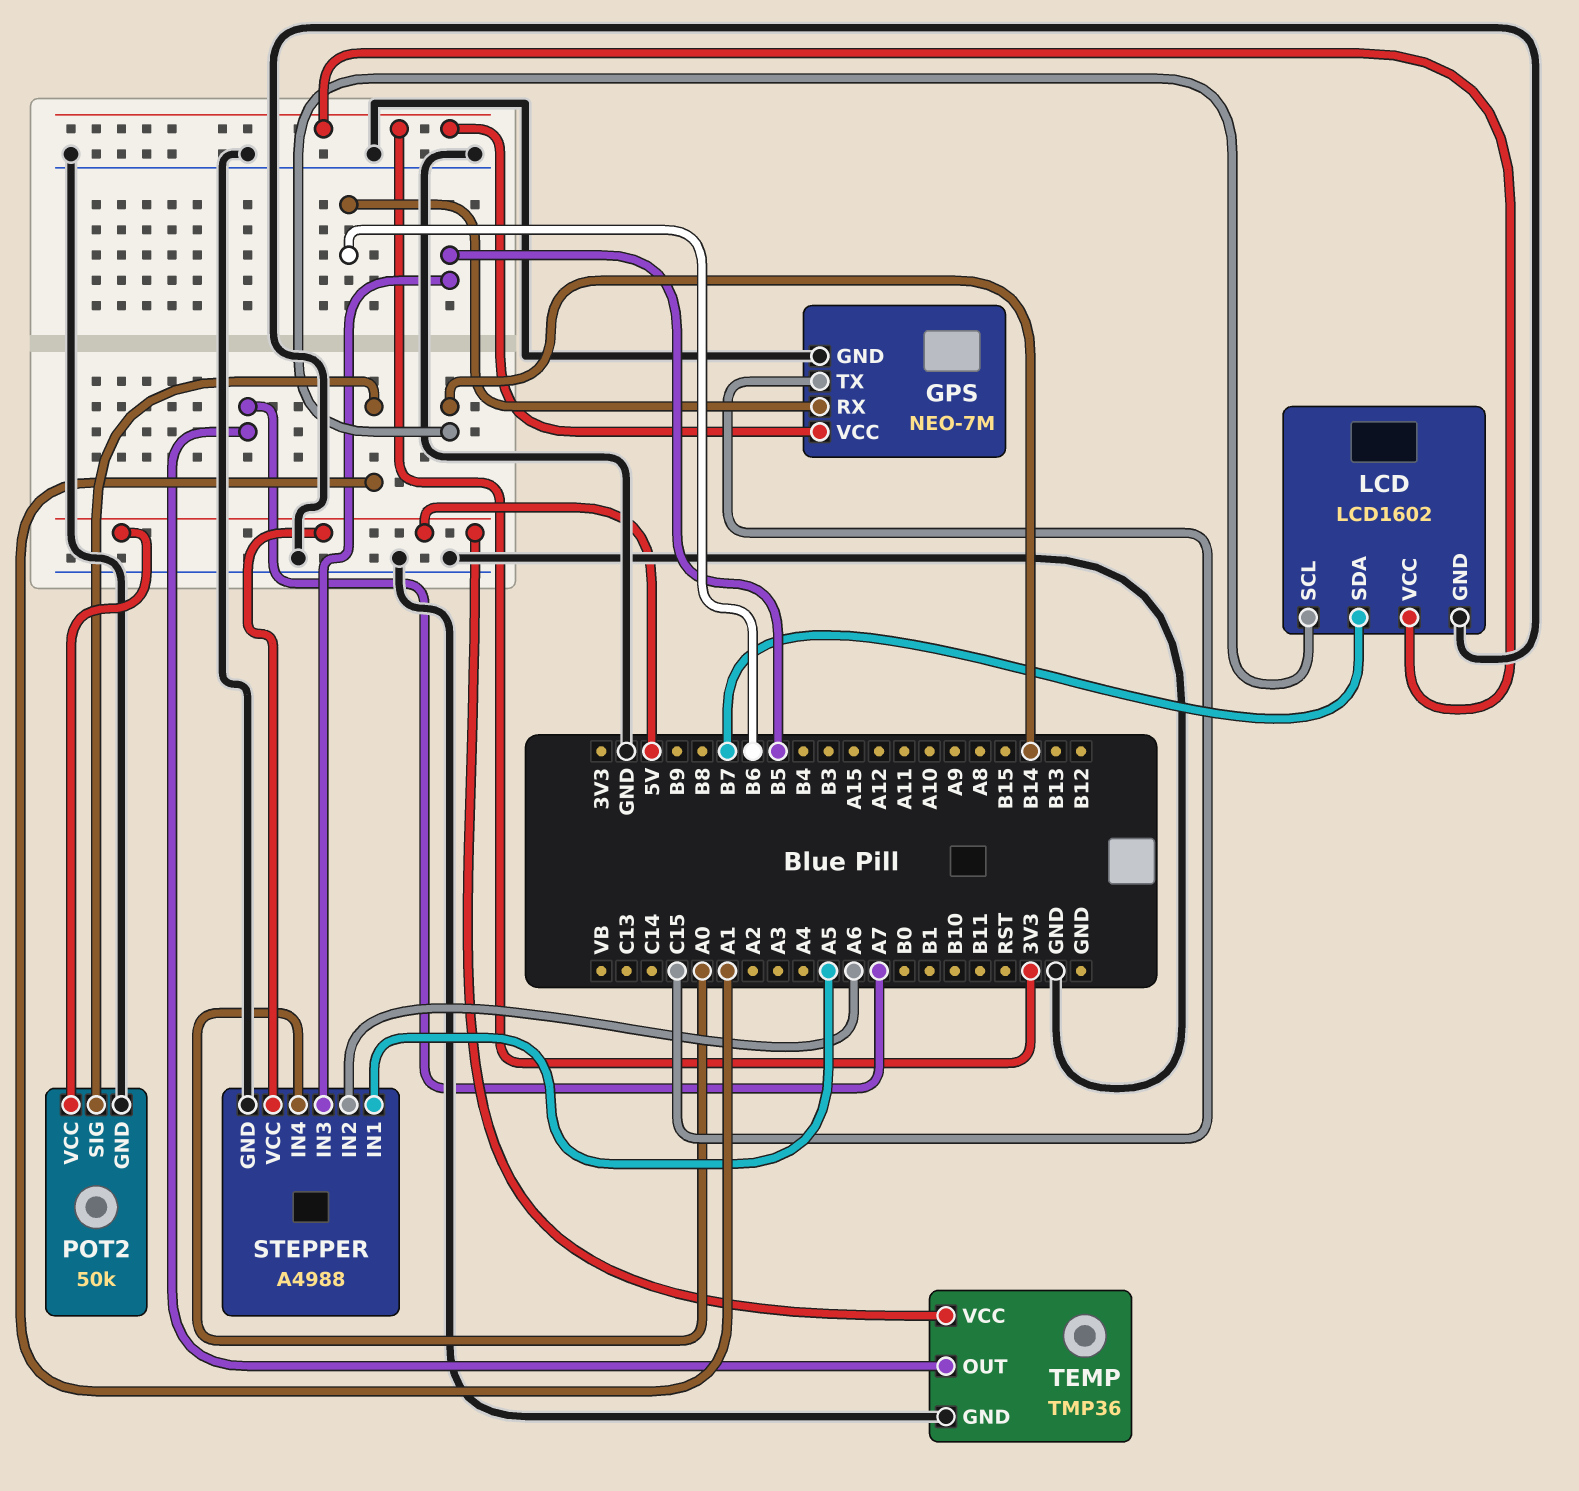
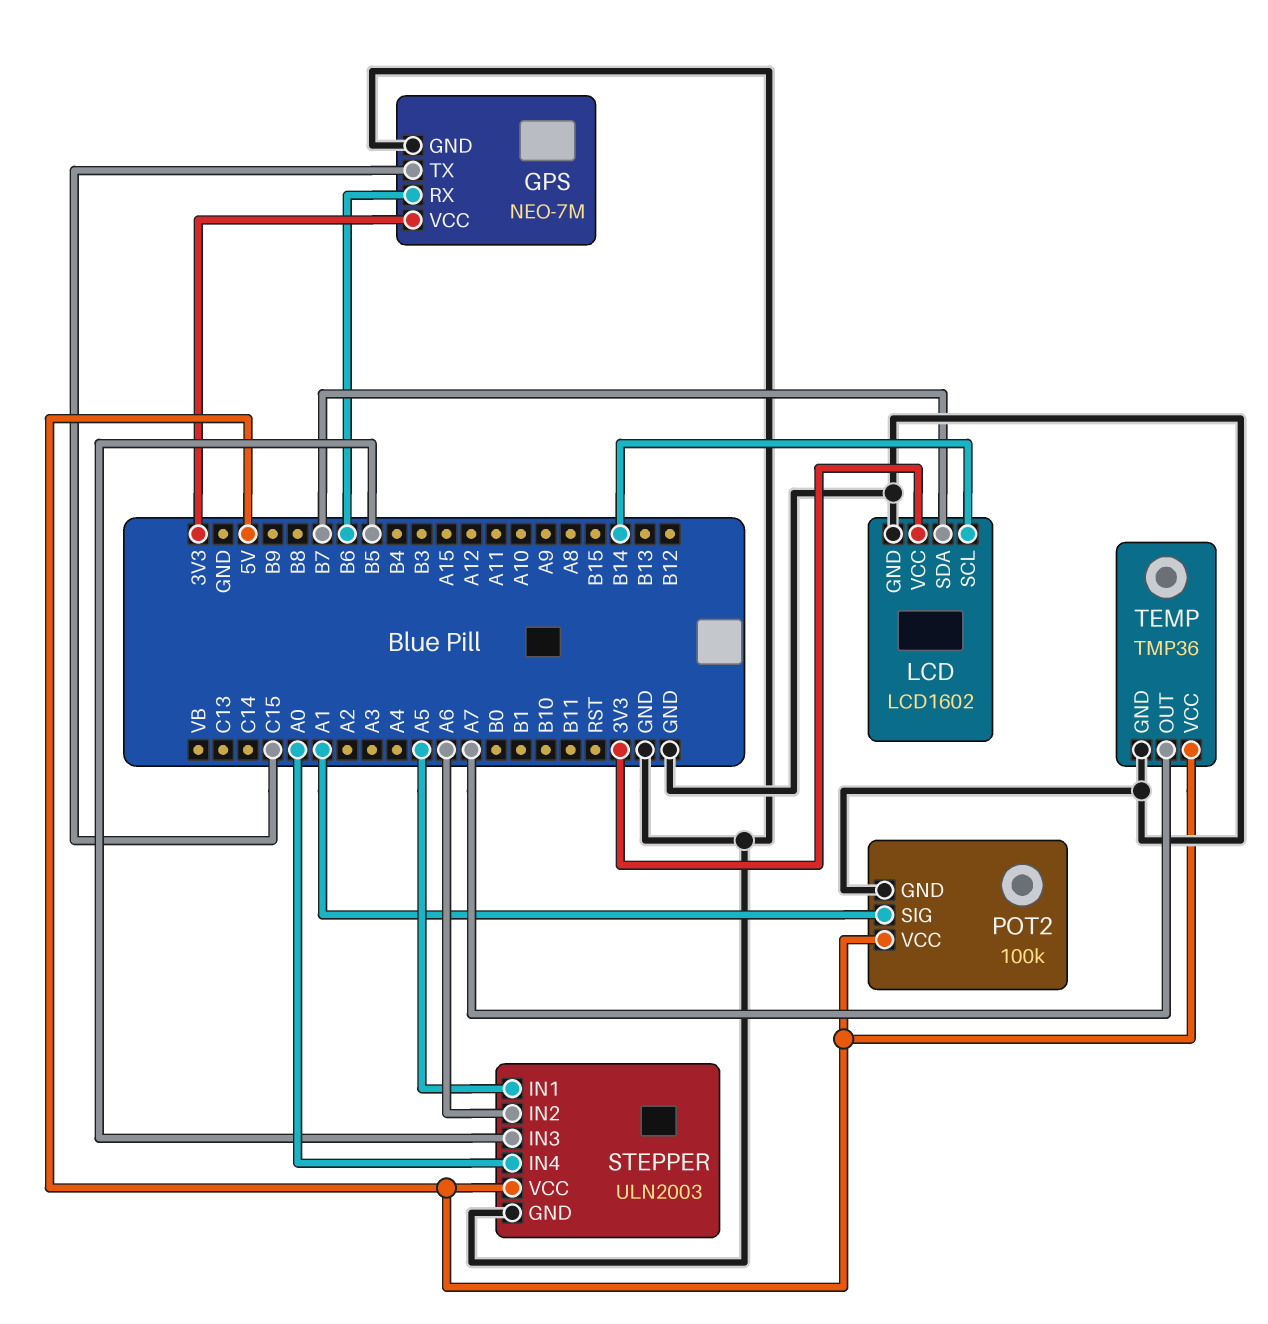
POT2: 50k -> 100k
STEPPER: A4988 -> ULN2003

